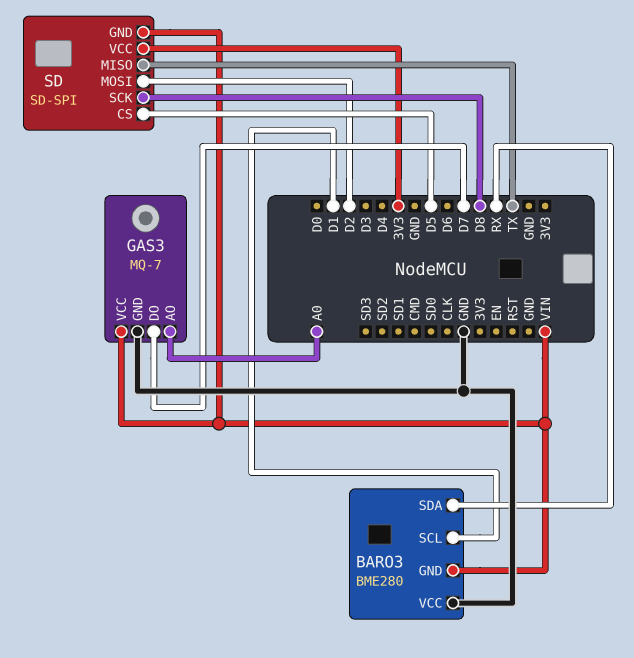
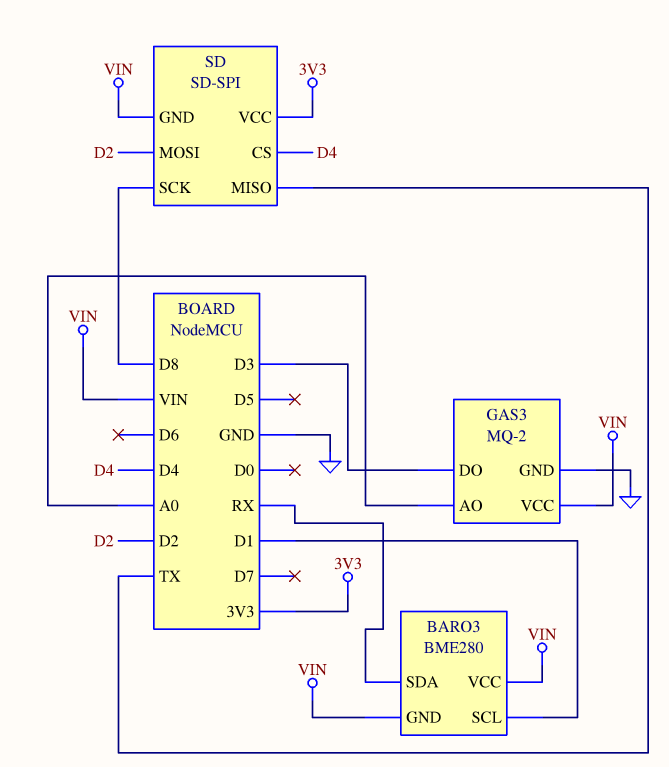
BARO3 pin VCC: GND -> VIN
GAS3: MQ-7 -> MQ-2
GAS3 pin DO: D7 -> D3
SD pin CS: D5 -> D4

